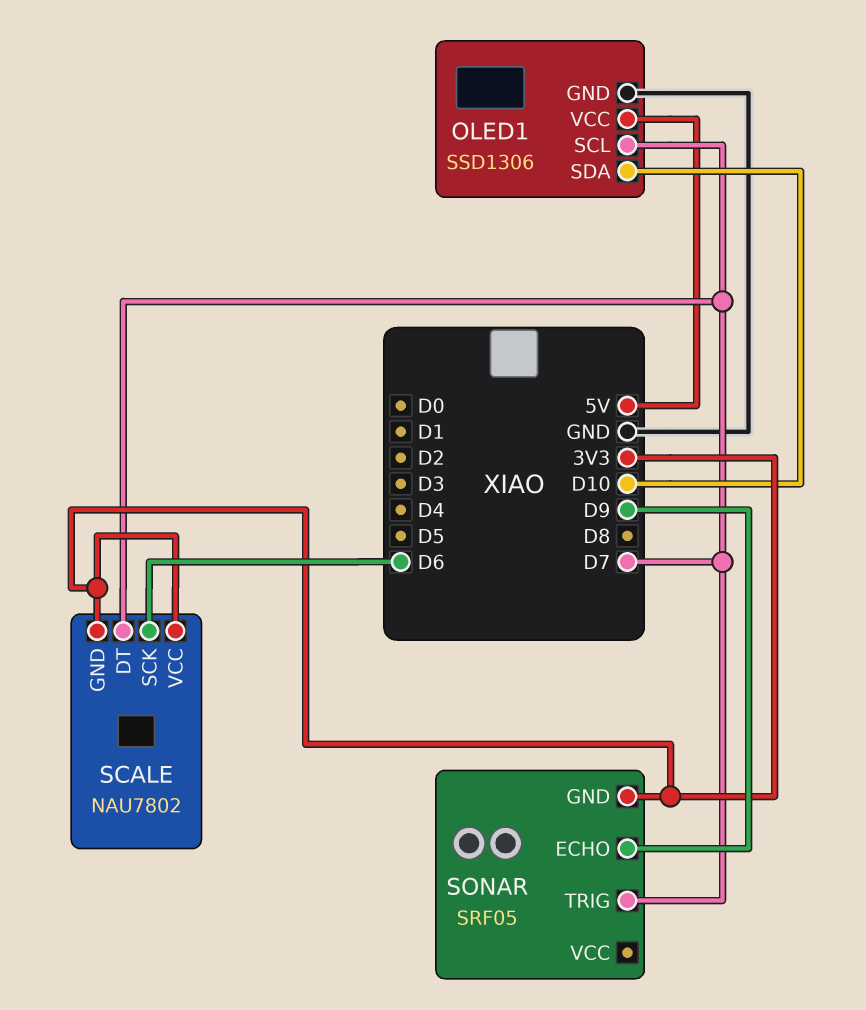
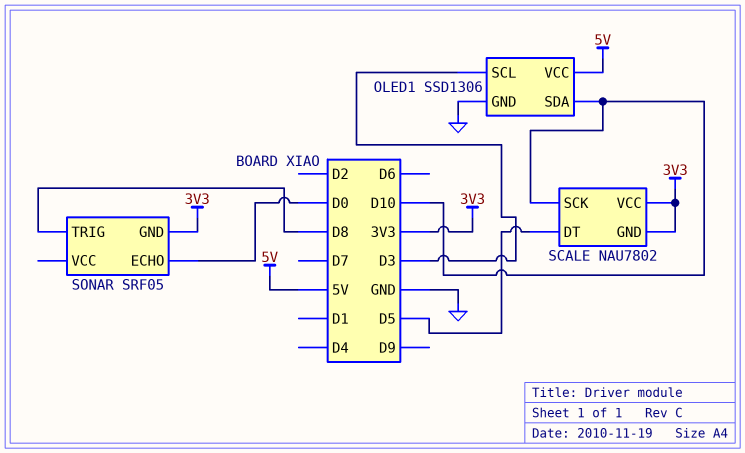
OLED1 pin SCL: D7 -> D3
SCALE pin DT: D7 -> D5
SCALE pin SCK: D6 -> D10
SONAR pin ECHO: D9 -> D0
SONAR pin TRIG: D7 -> D8

